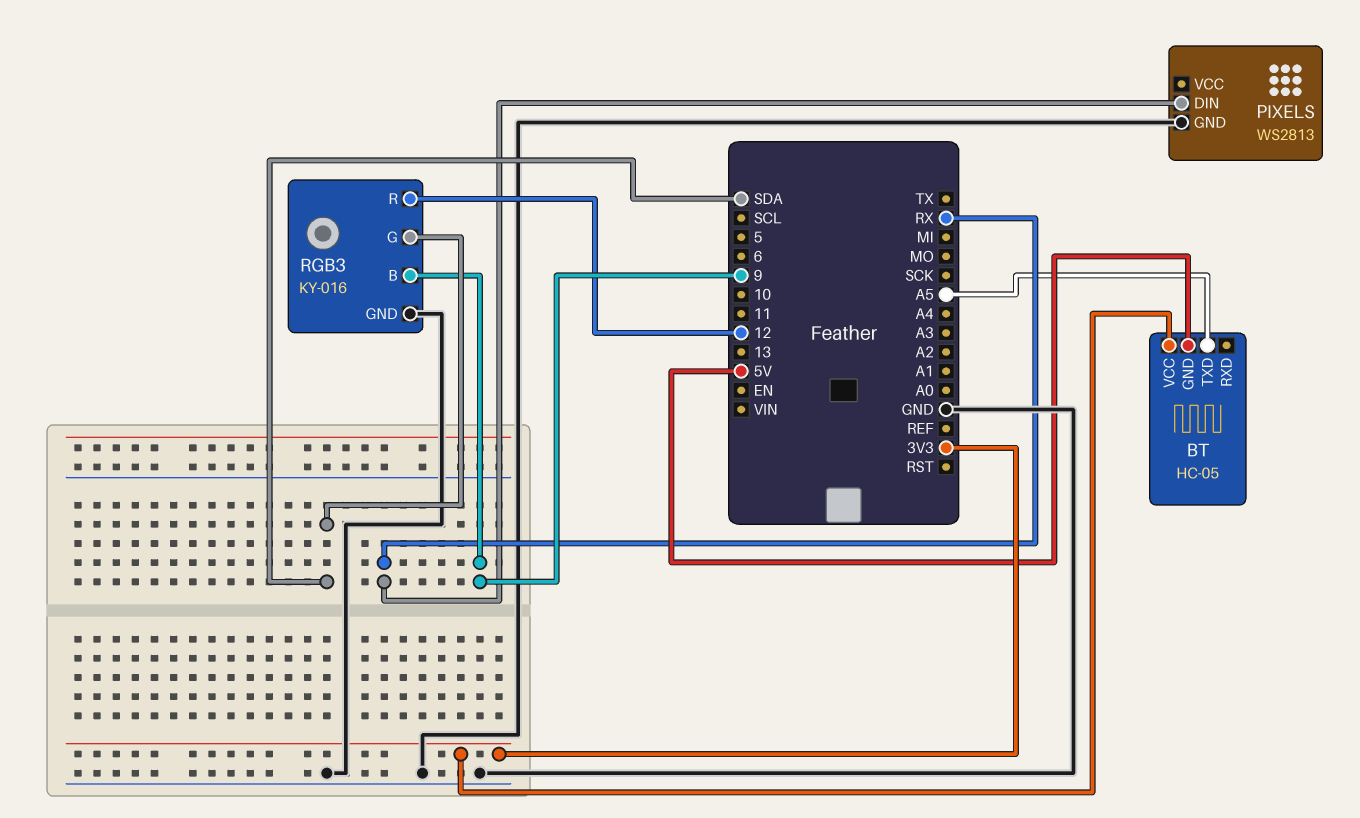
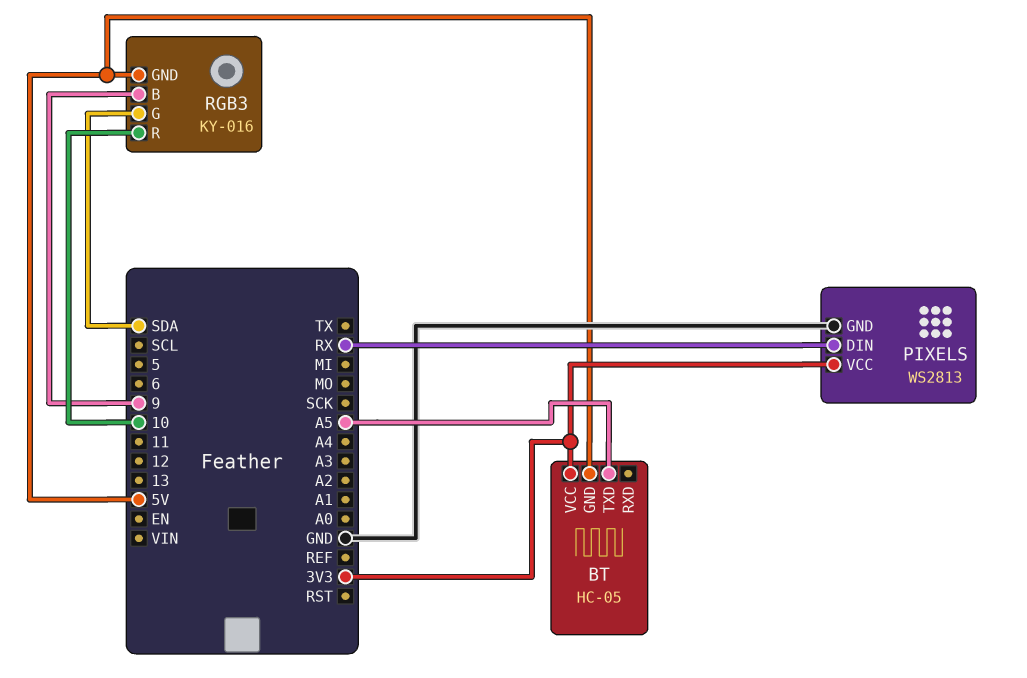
PIXELS pin VCC: none -> 3V3
RGB3 pin GND: GND -> 5V
RGB3 pin R: 12 -> 10

